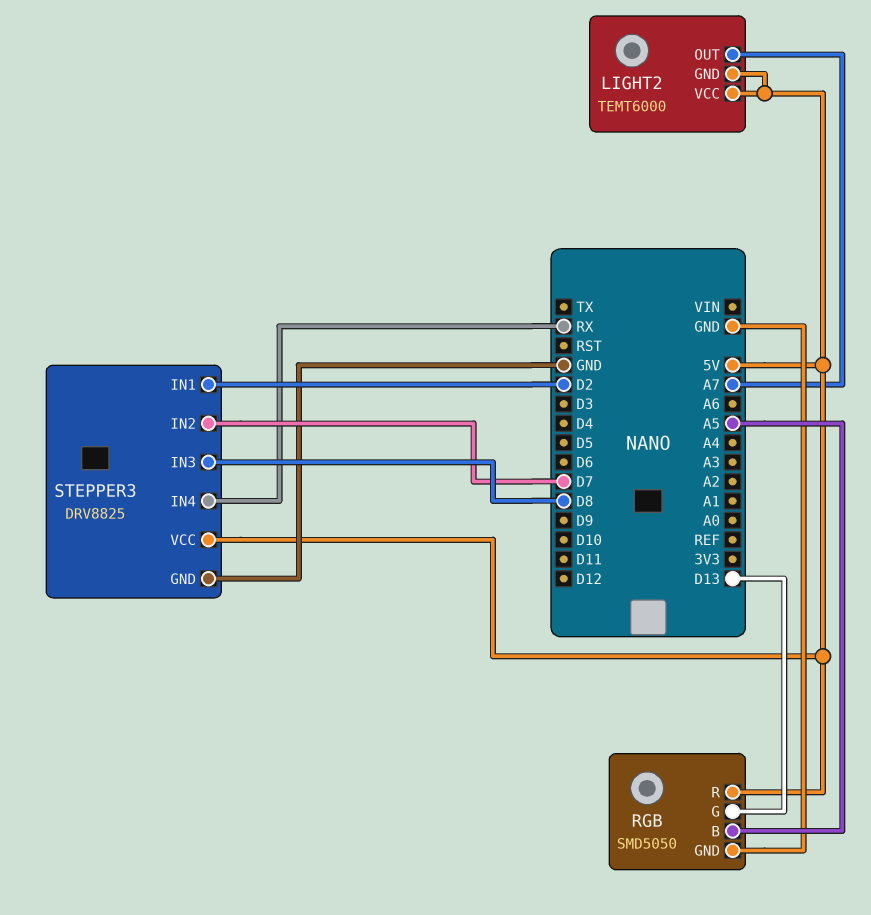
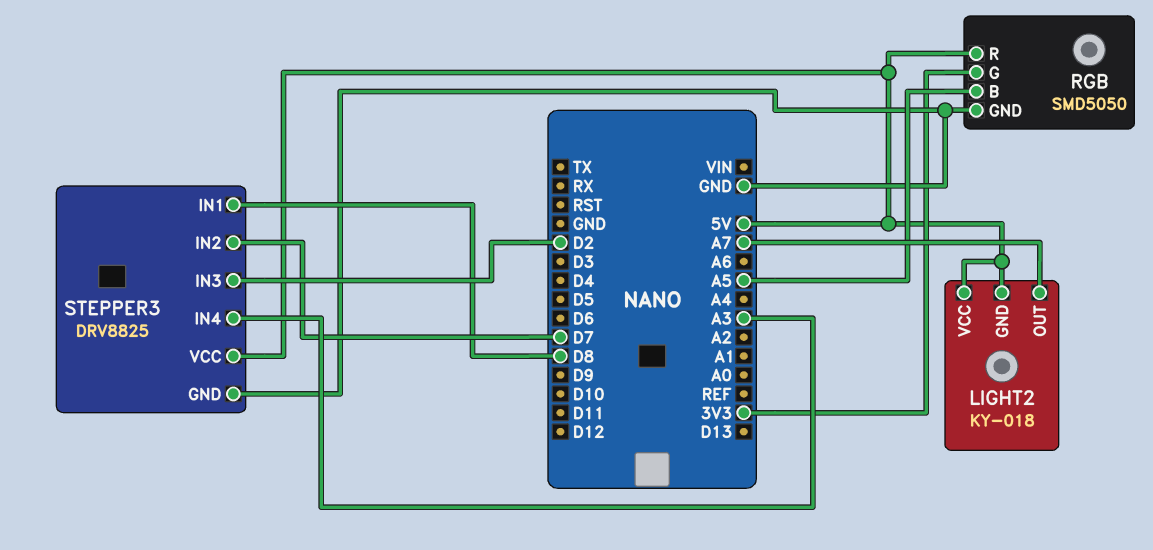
LIGHT2: TEMT6000 -> KY-018
RGB pin G: D13 -> 3V3
STEPPER3 pin IN1: D2 -> D8
STEPPER3 pin IN3: D8 -> D2
STEPPER3 pin IN4: RX -> A3

